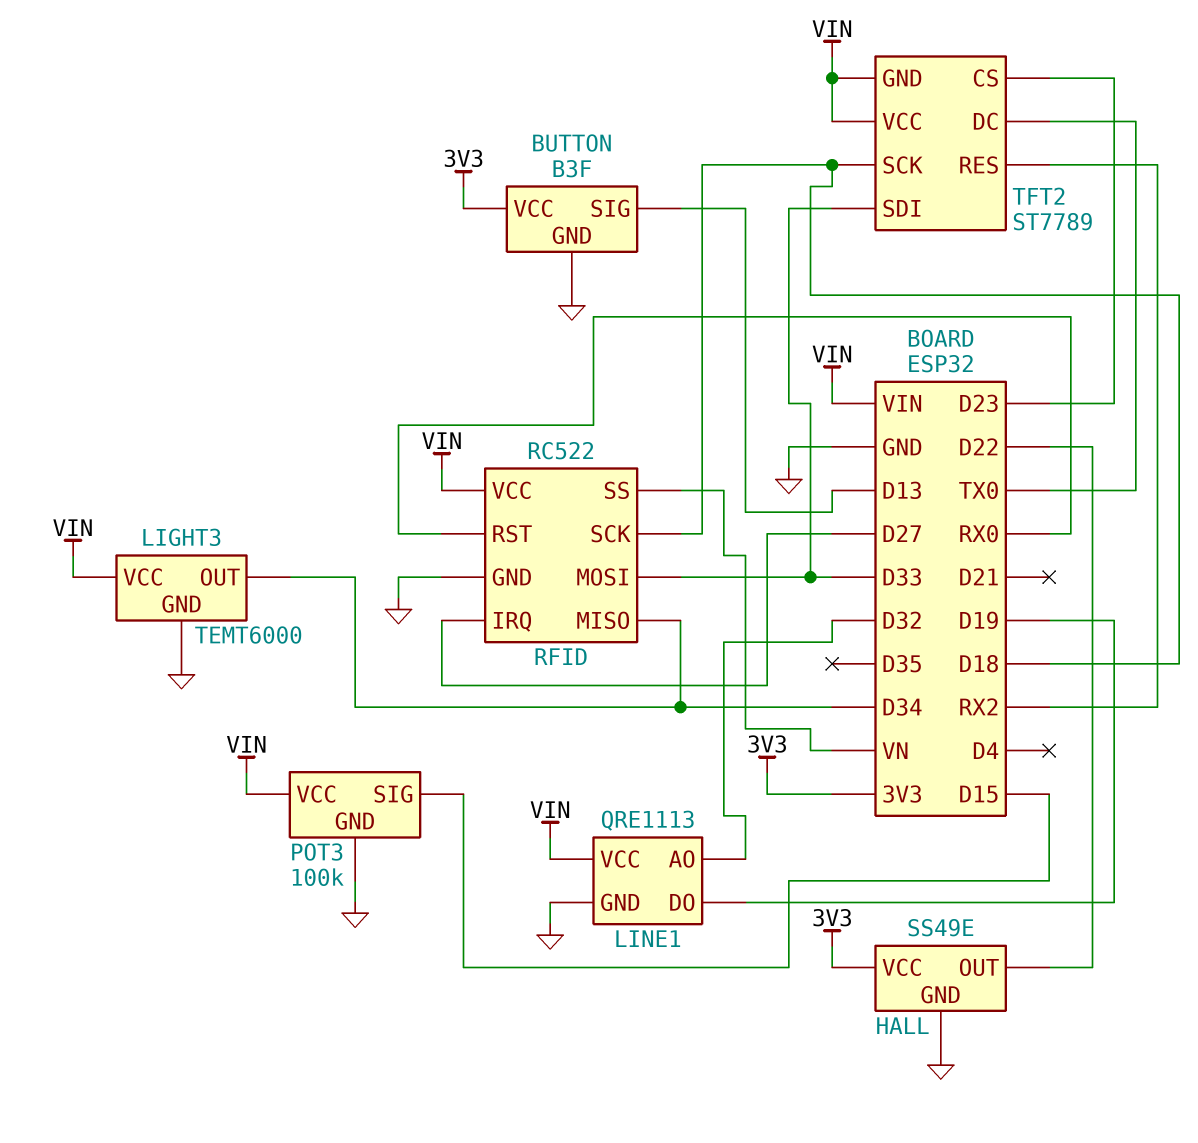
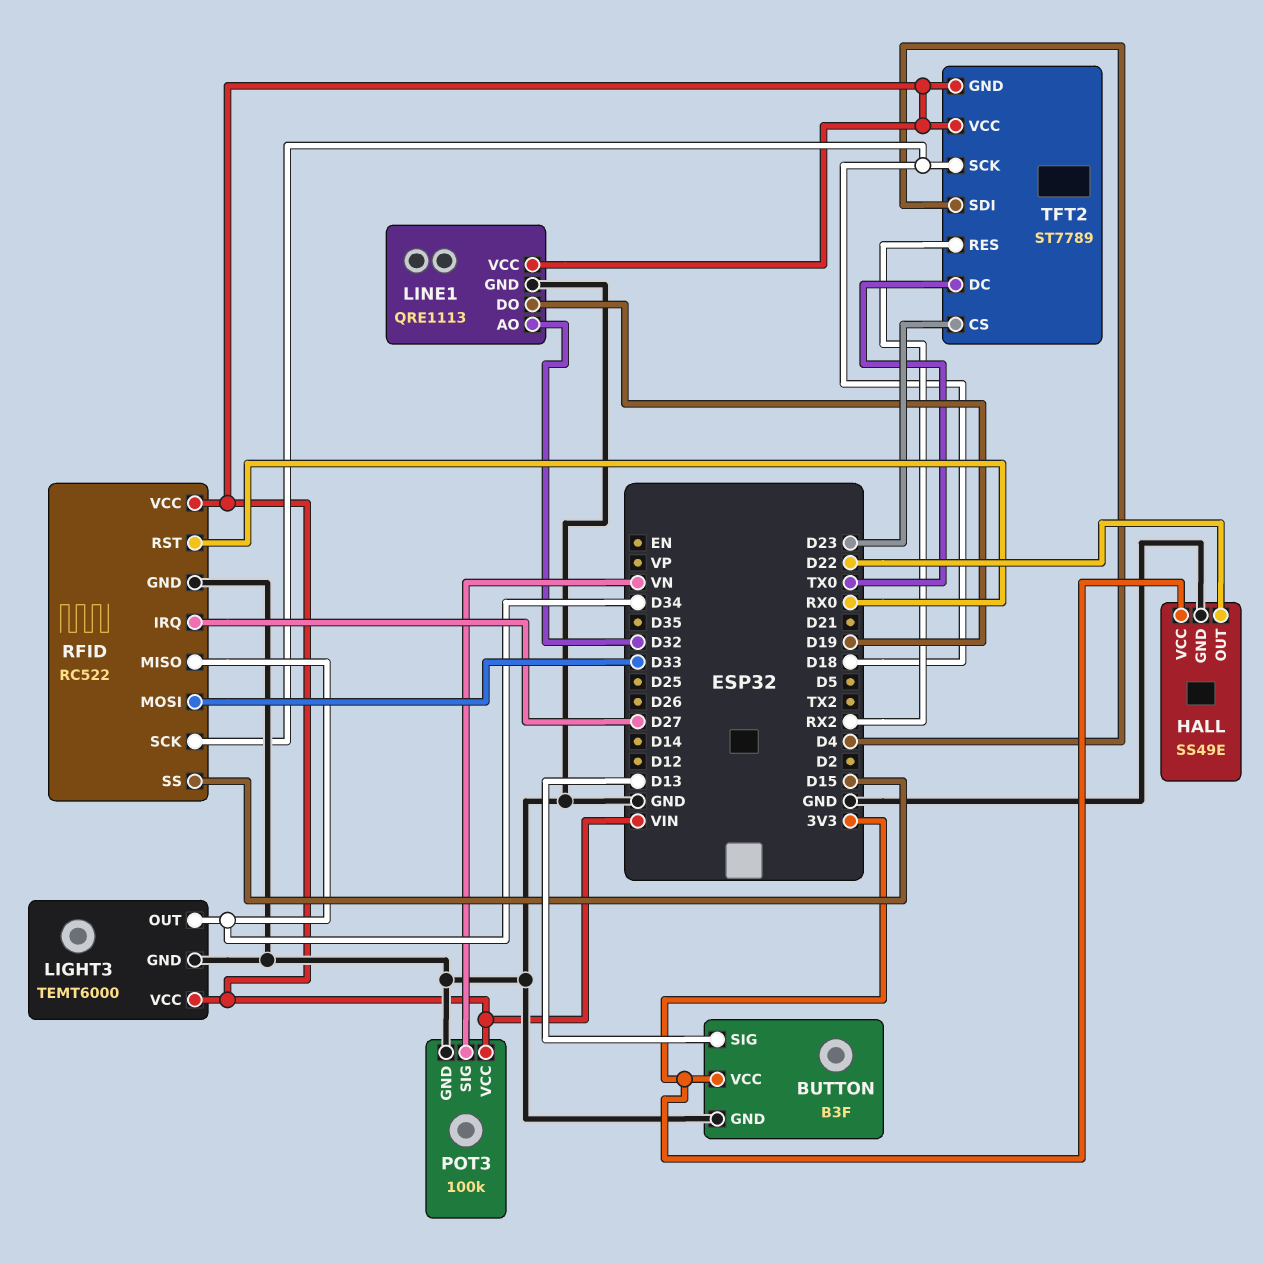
POT3 pin SIG: D15 -> VN
RFID pin SS: VN -> D15
TFT2 pin SDI: D33 -> D4

